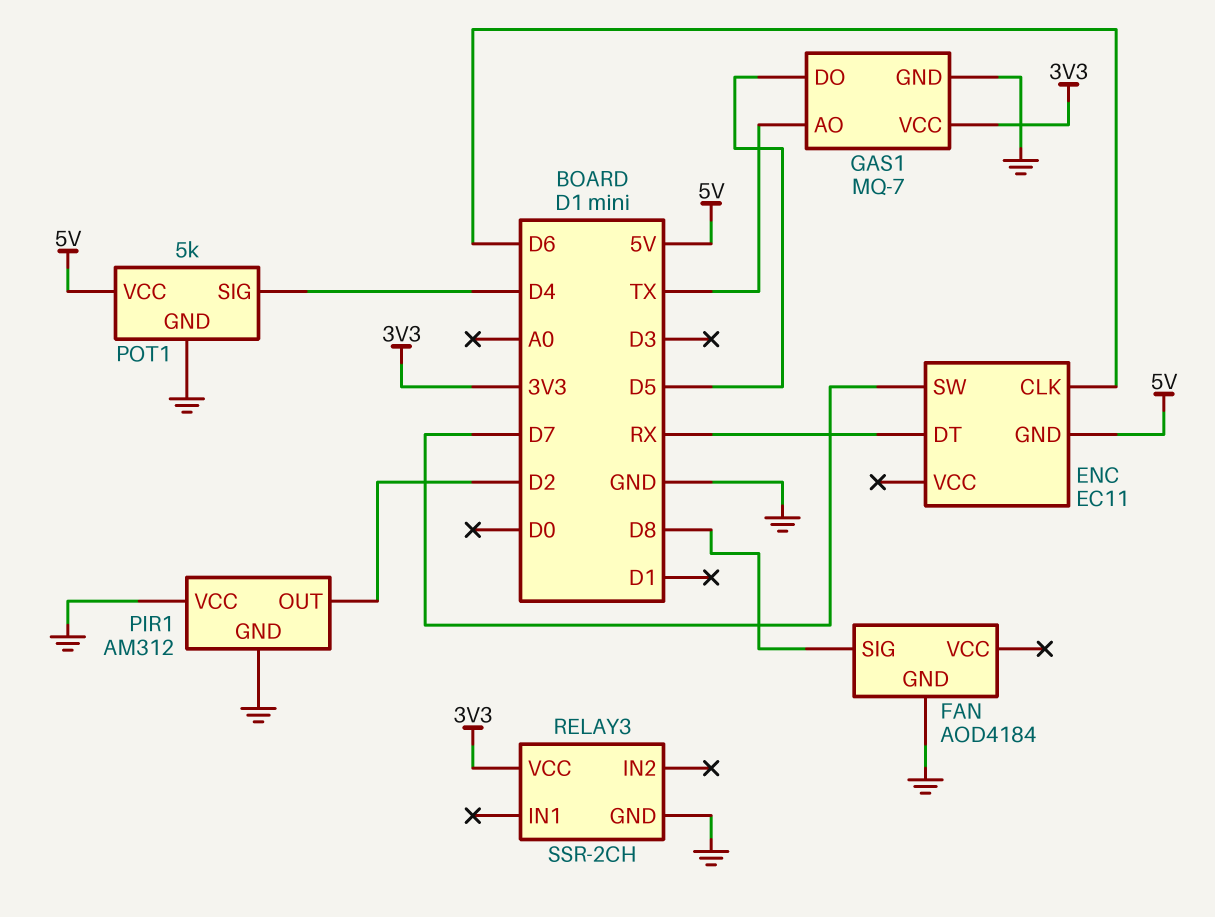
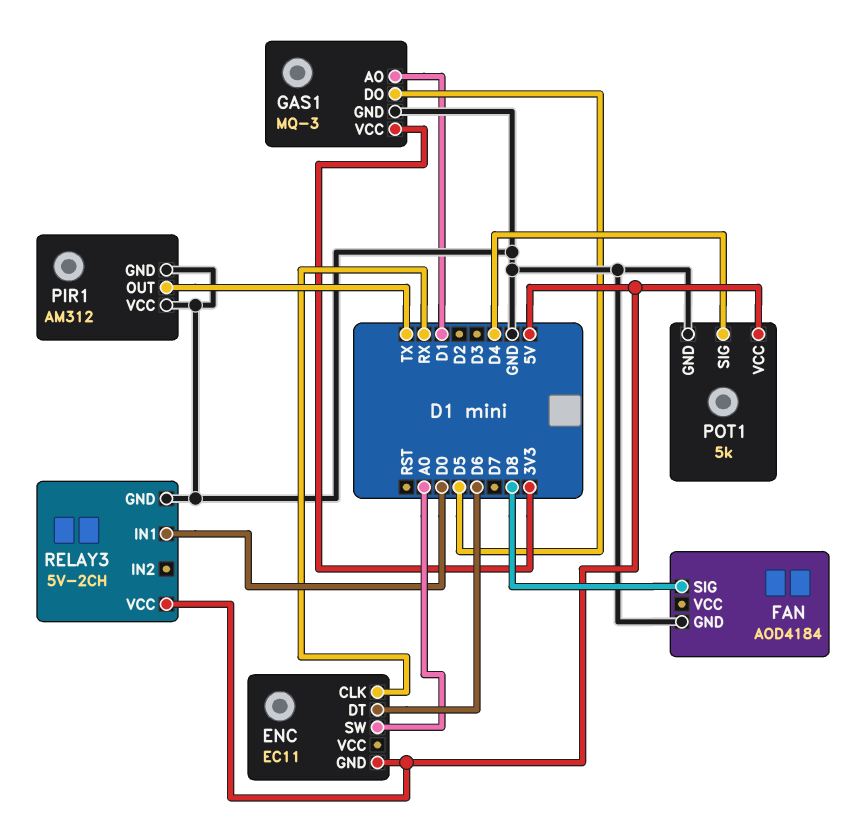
ENC pin CLK: D6 -> RX
ENC pin DT: RX -> D6
ENC pin SW: D7 -> A0
GAS1: MQ-7 -> MQ-3
GAS1 pin AO: TX -> D1
PIR1 pin OUT: D2 -> TX
RELAY3: SSR-2CH -> 5V-2CH
RELAY3 pin IN1: none -> D0
RELAY3 pin VCC: 3V3 -> 5V

